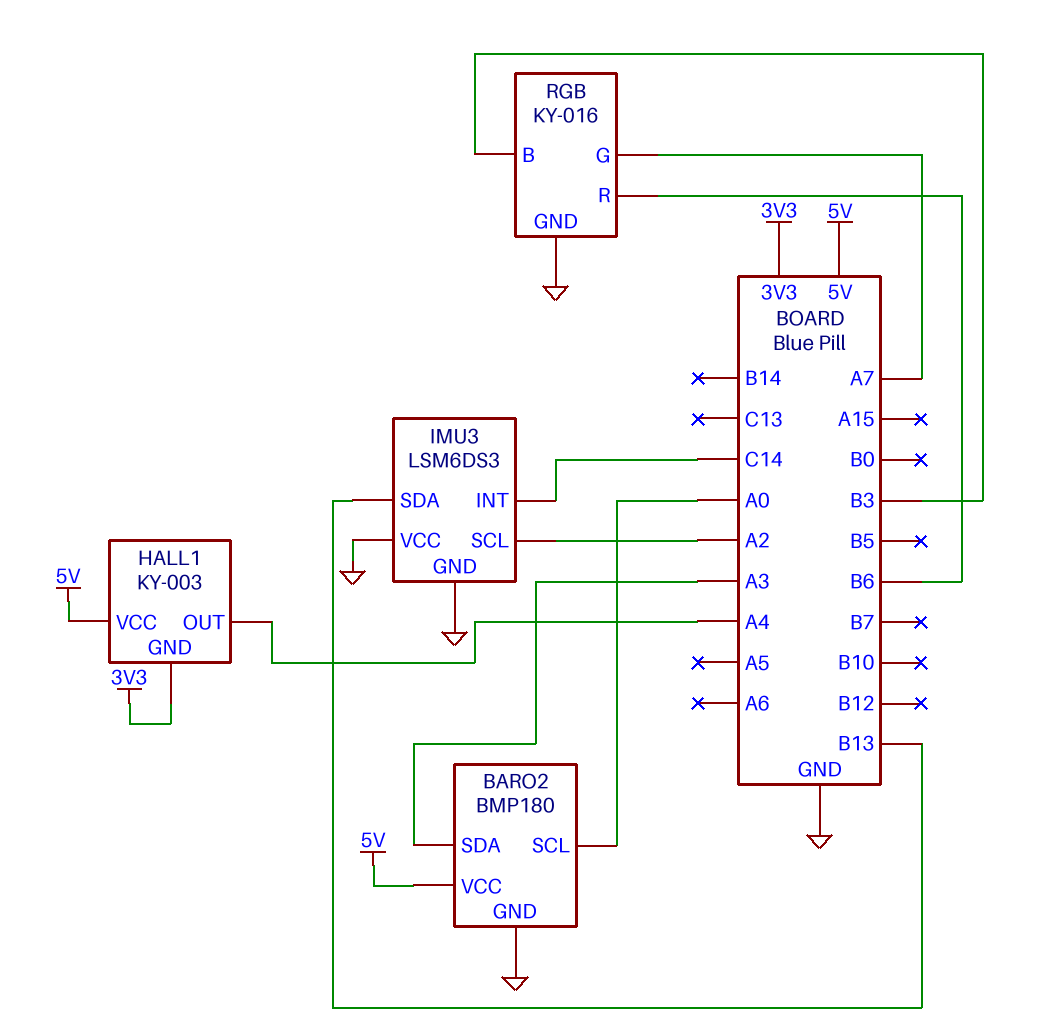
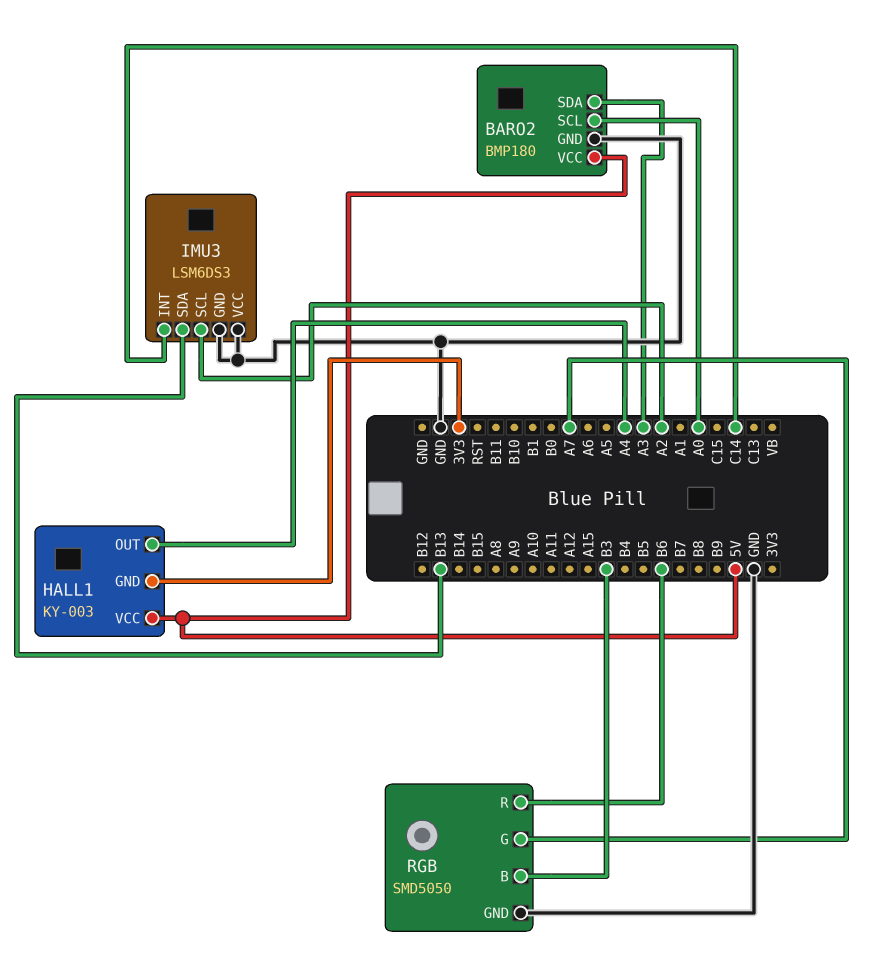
RGB: KY-016 -> SMD5050

